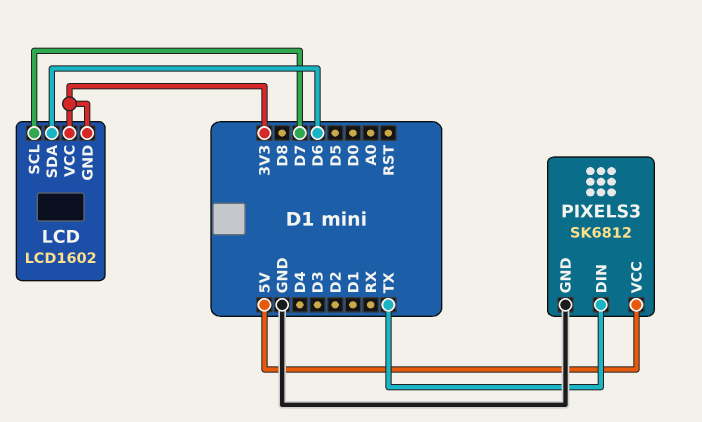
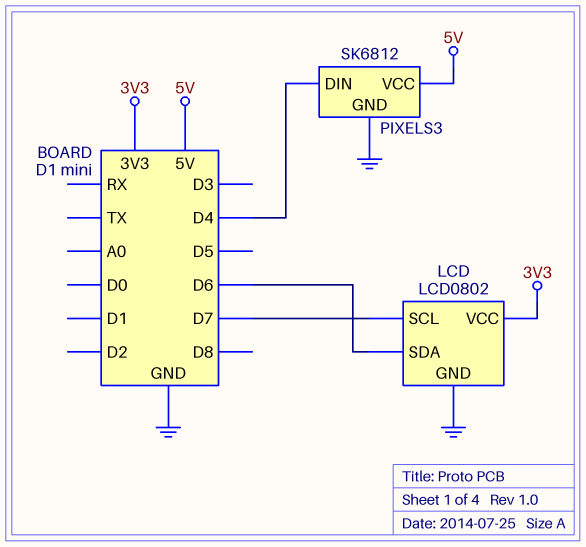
LCD: LCD1602 -> LCD0802
LCD pin GND: 3V3 -> GND
PIXELS3 pin DIN: TX -> D4

